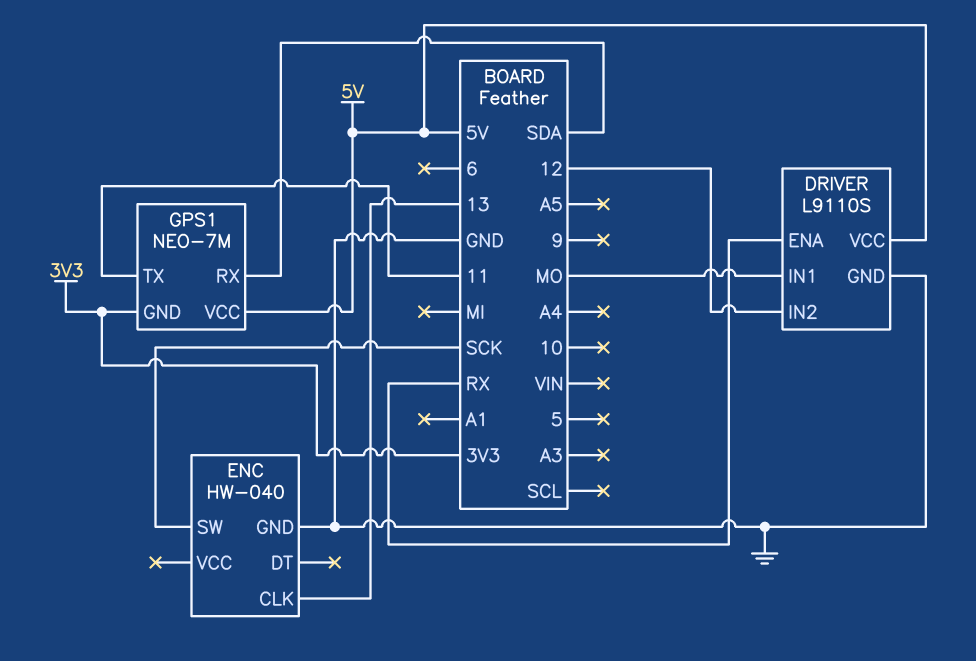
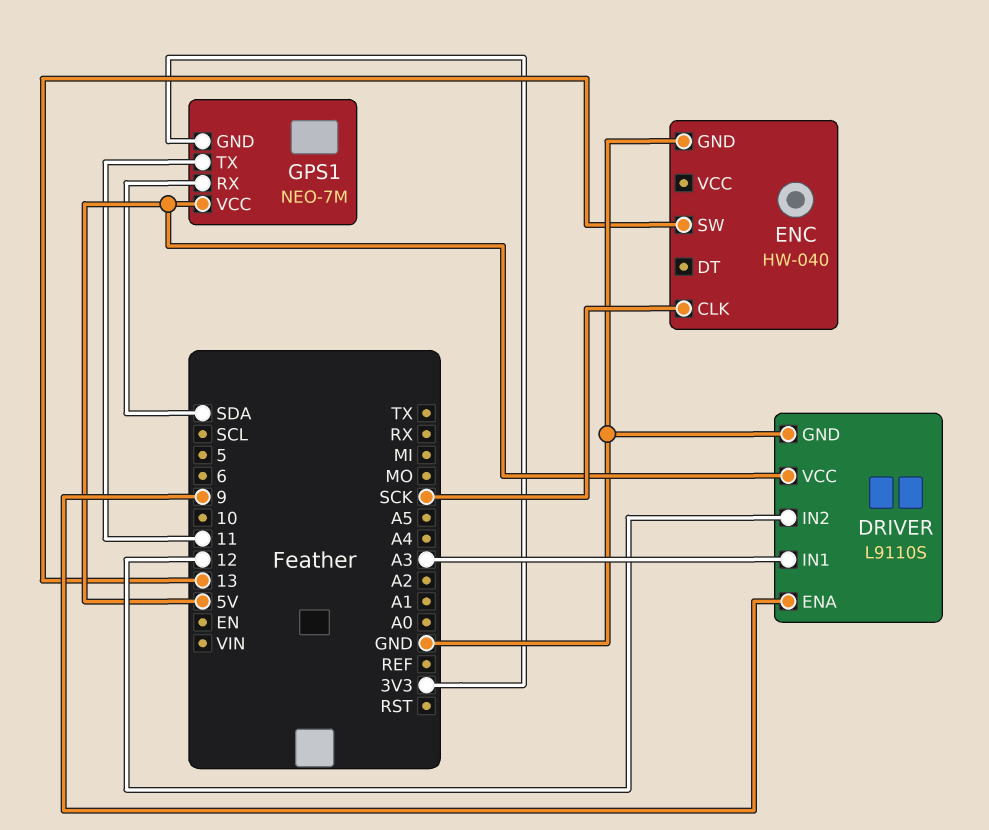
DRIVER pin ENA: RX -> 9
DRIVER pin IN1: MO -> A3
ENC pin CLK: 13 -> SCK
ENC pin SW: SCK -> 13

